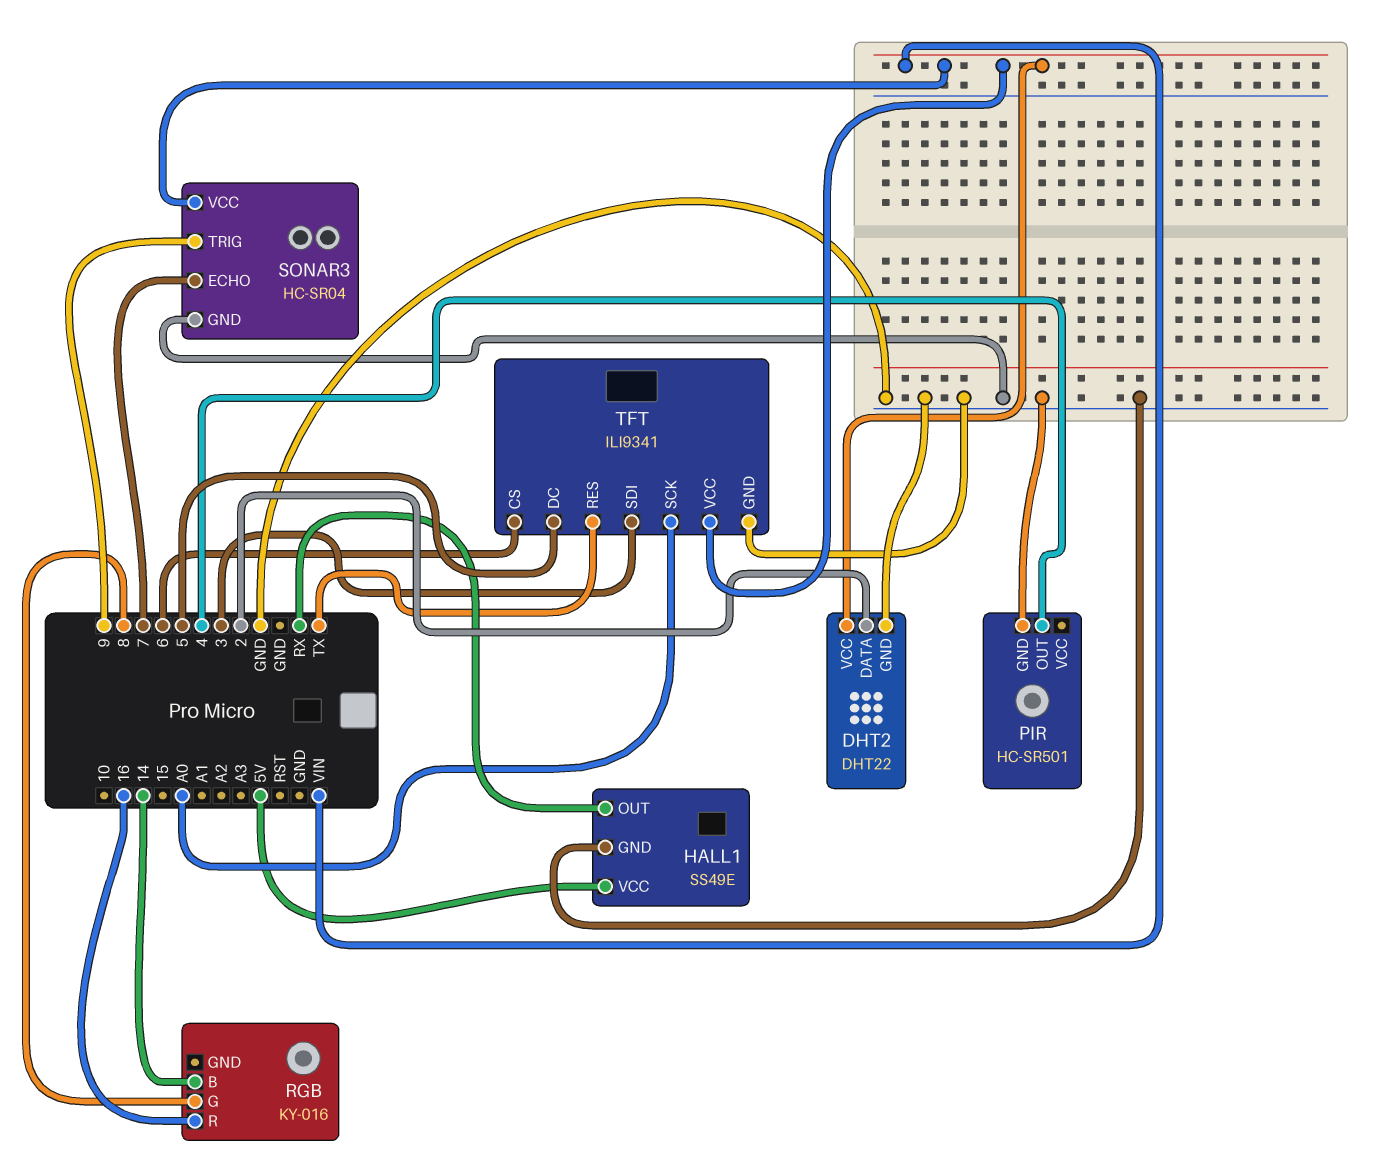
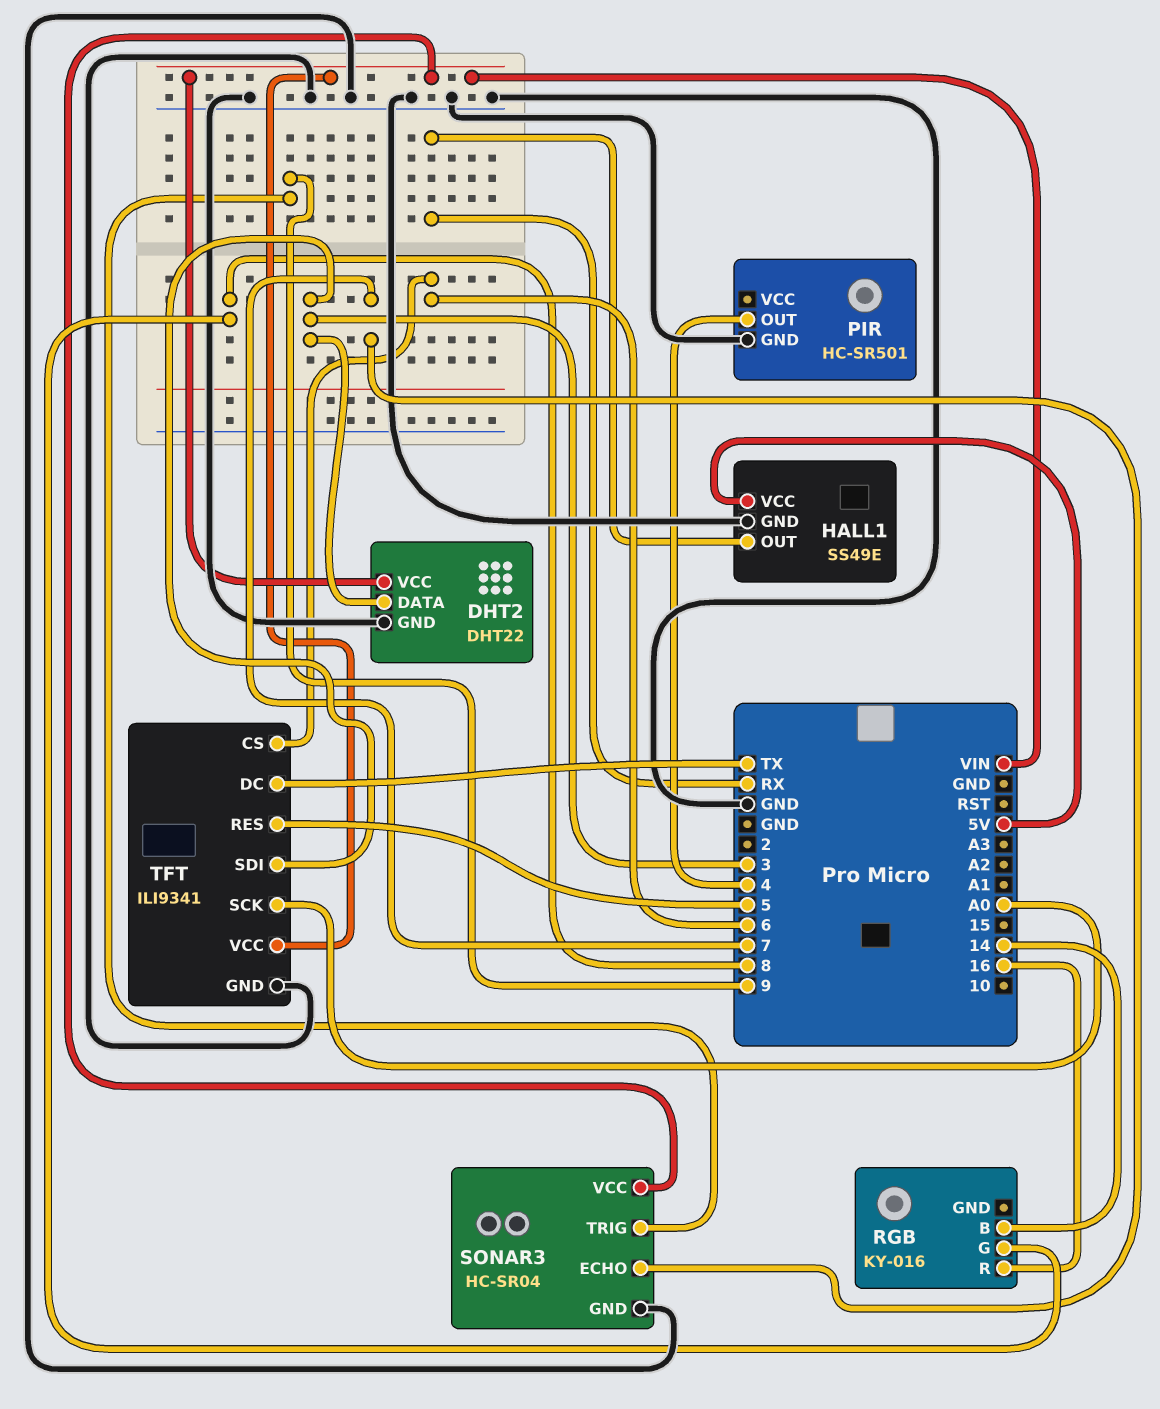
DHT2 pin DATA: 2 -> 3
TFT pin DC: 5 -> TX
TFT pin RES: TX -> 5

